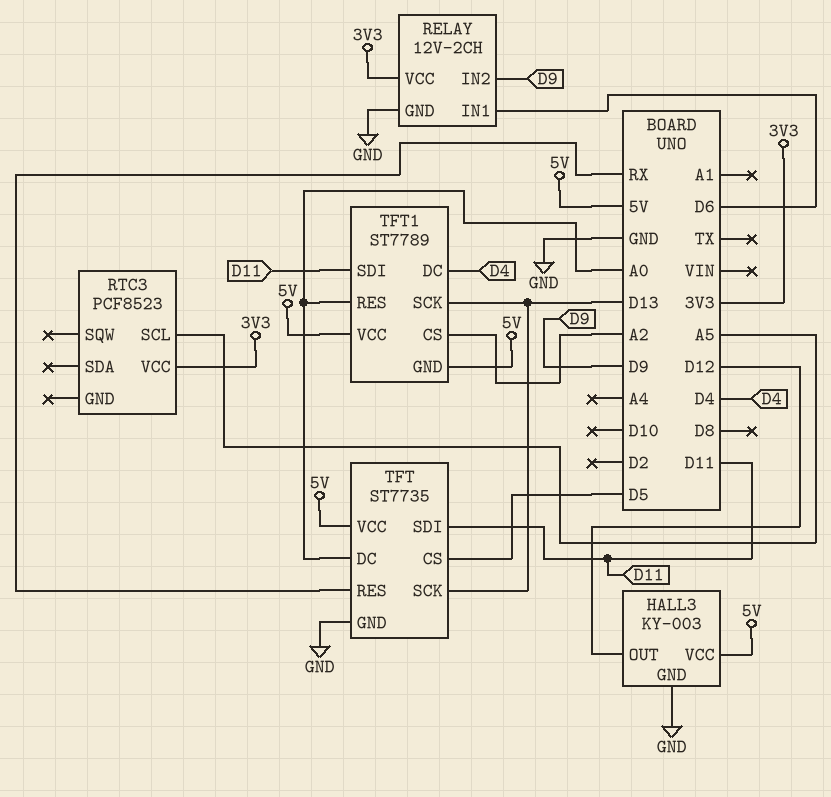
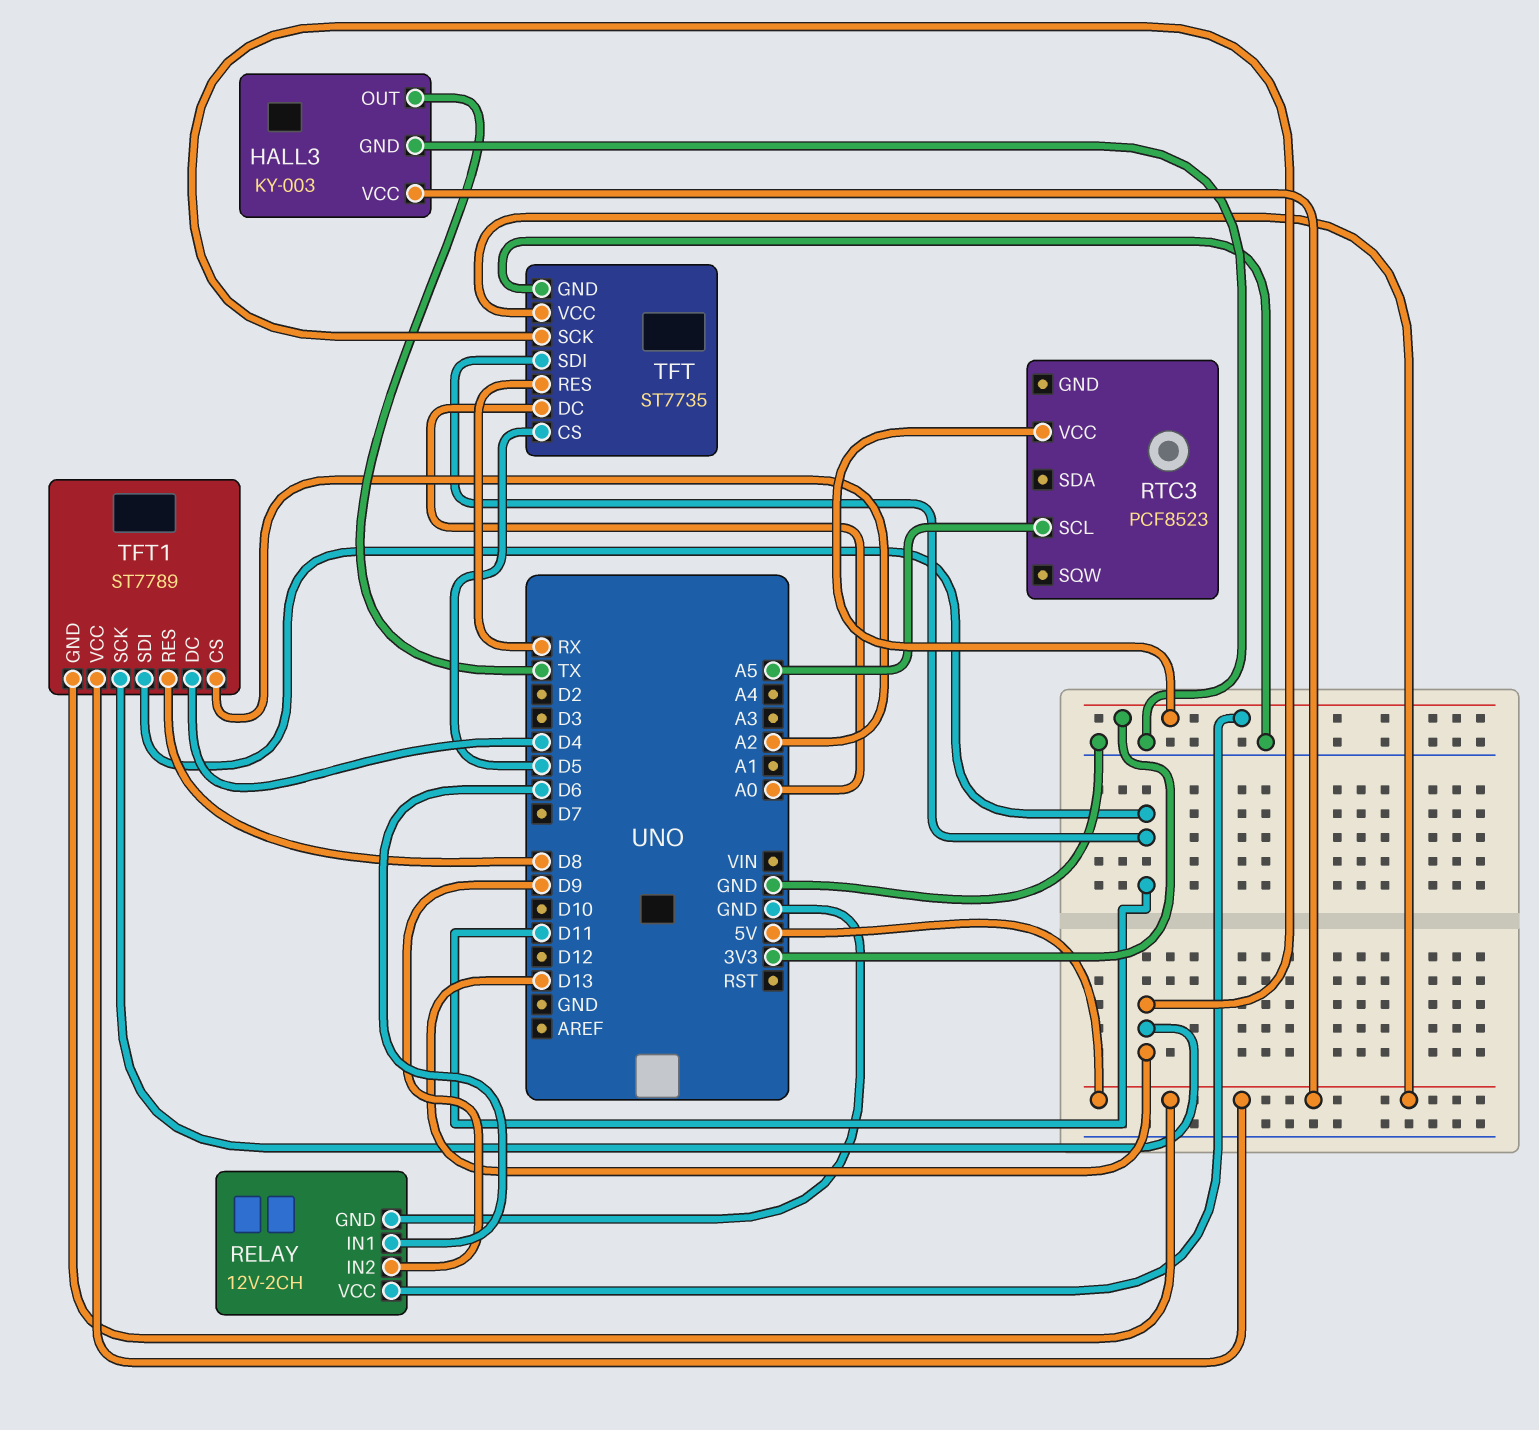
HALL3 pin OUT: D12 -> TX
TFT1 pin RES: A0 -> D8

